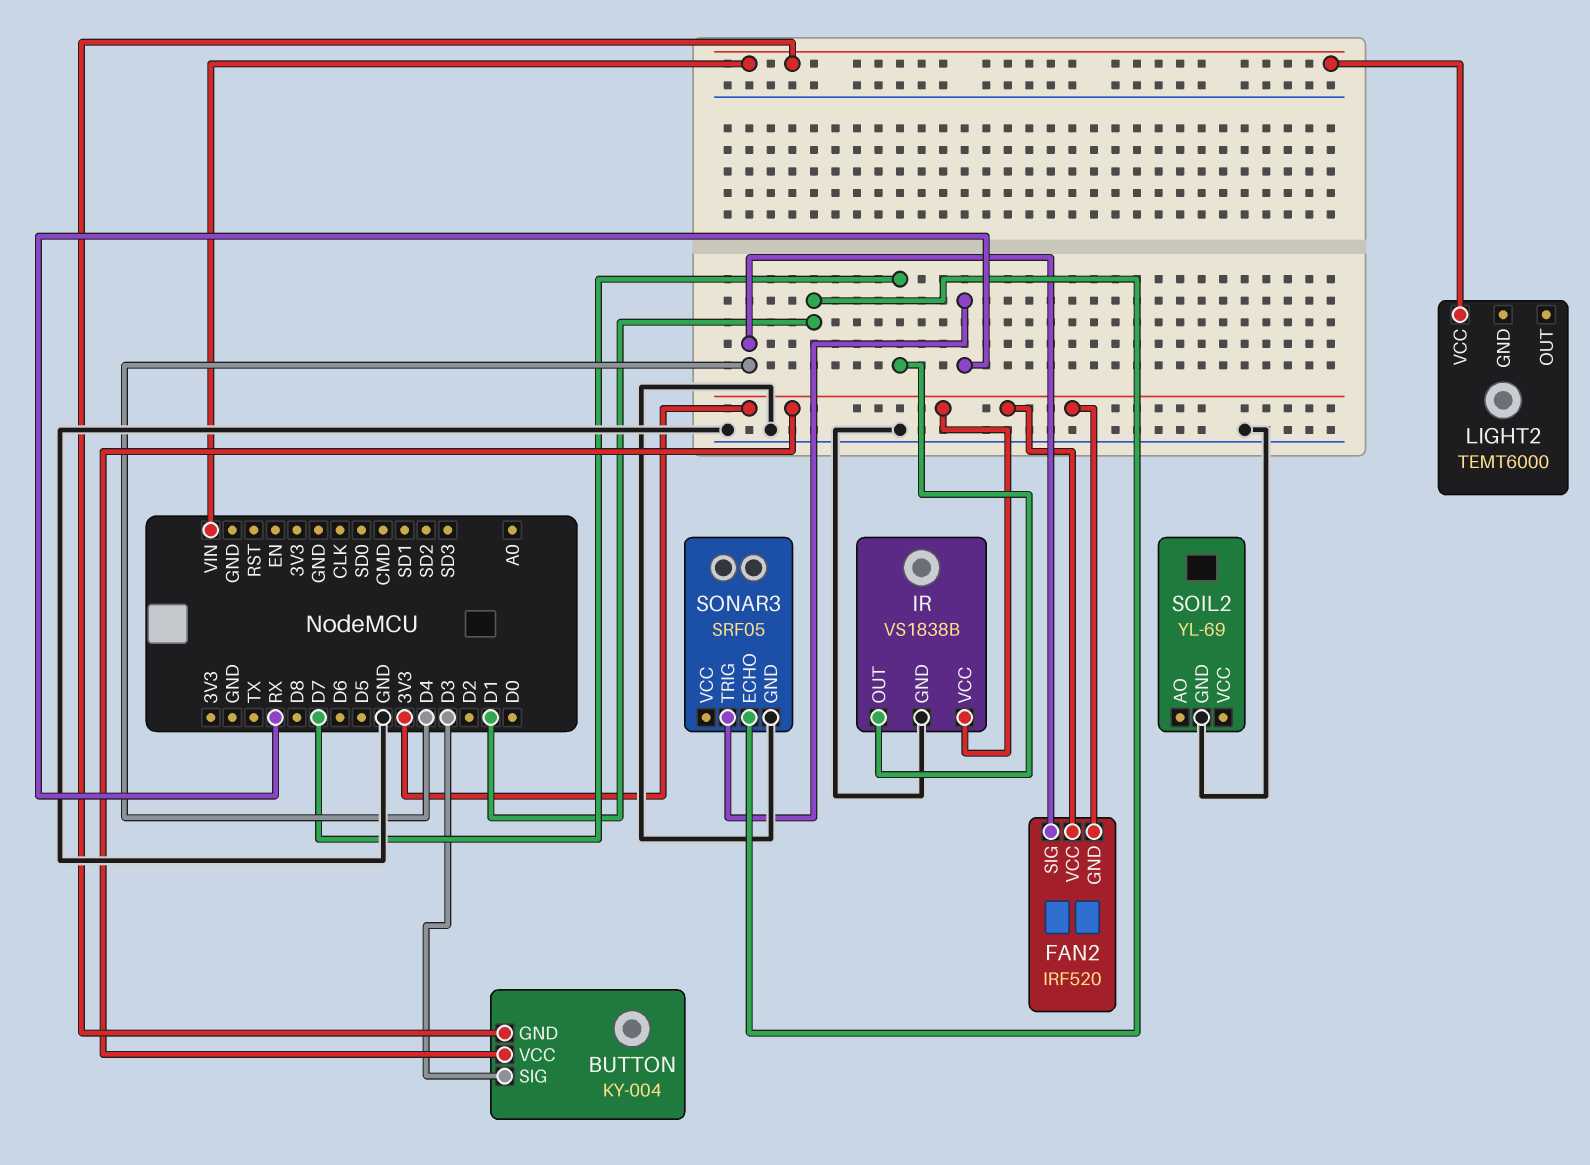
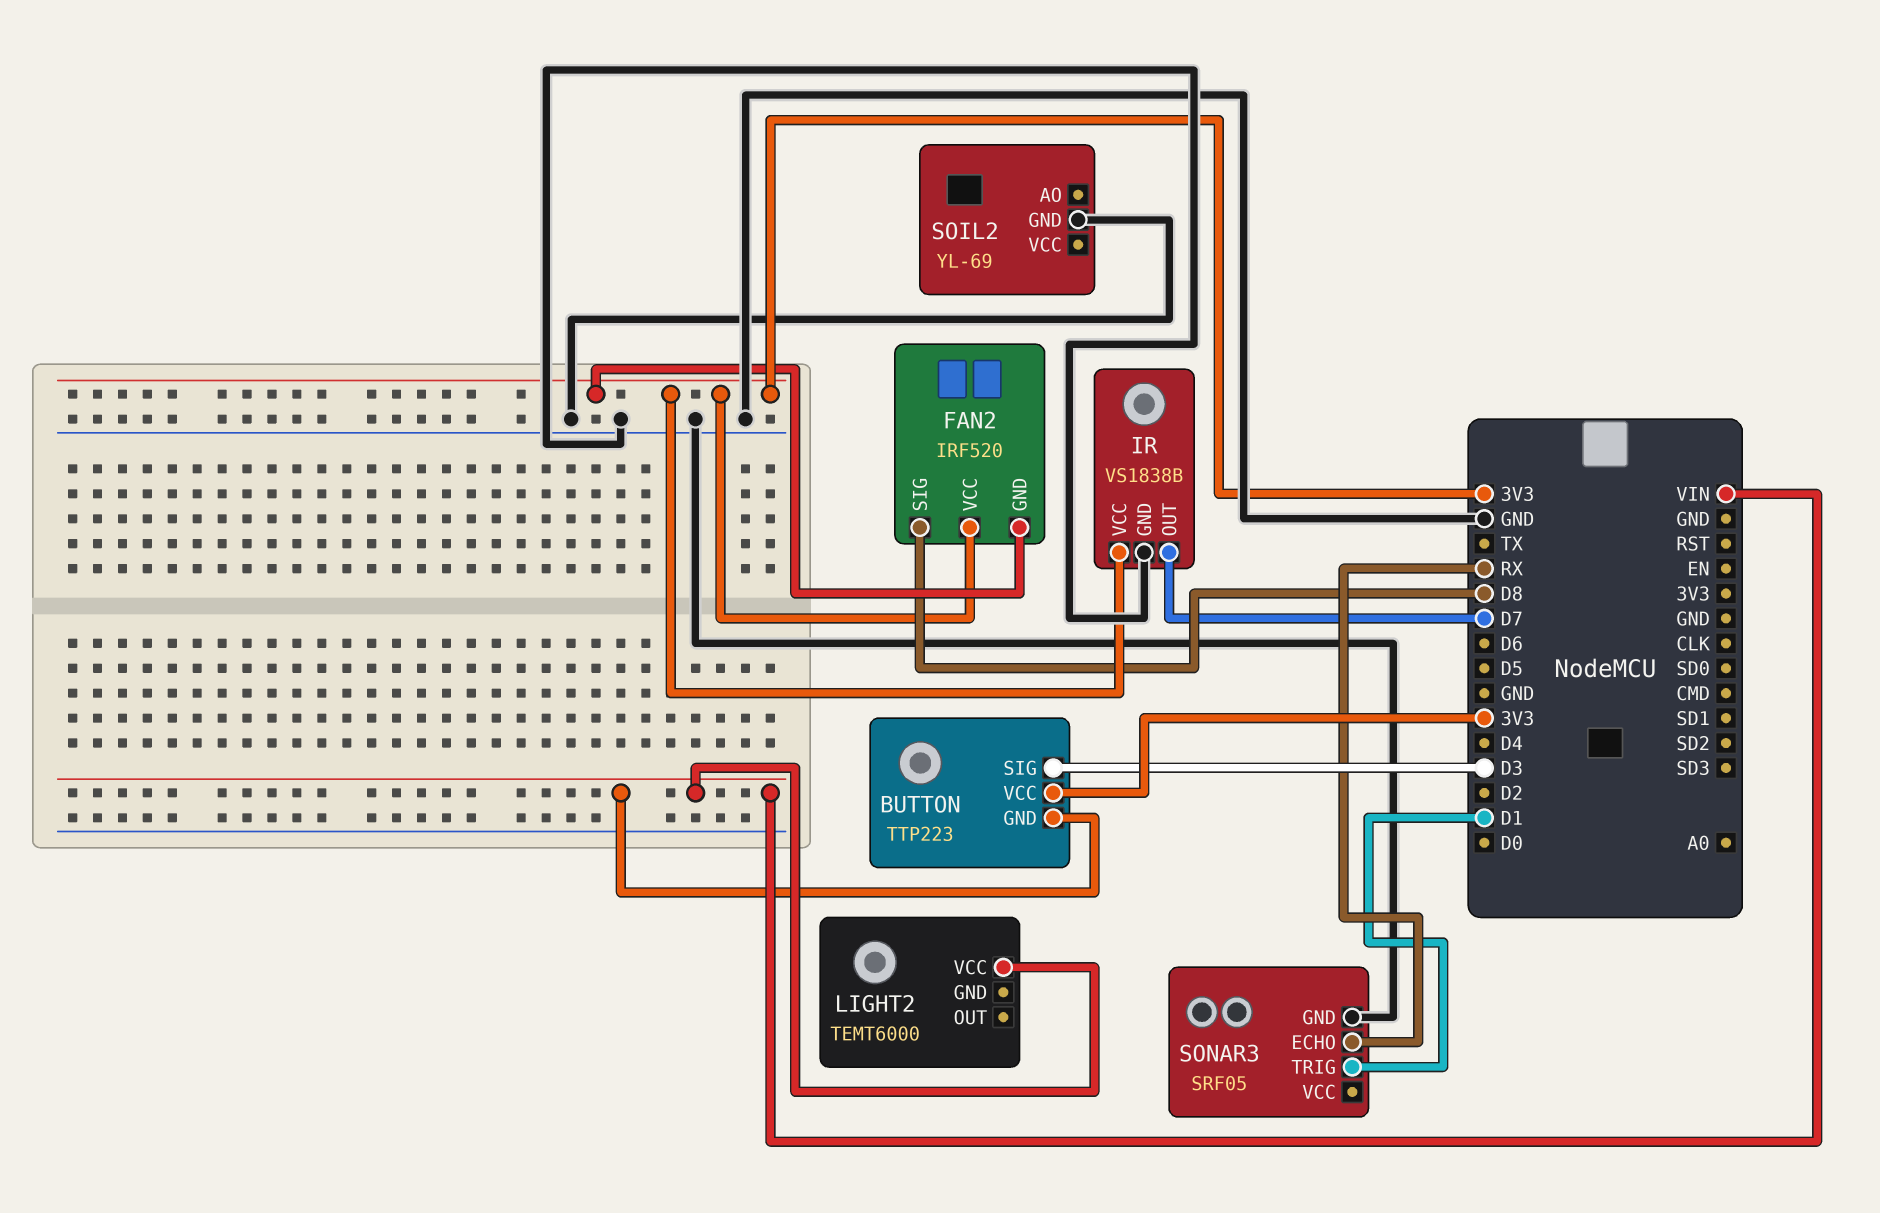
BUTTON: KY-004 -> TTP223
FAN2 pin SIG: D4 -> D8
SONAR3 pin ECHO: D1 -> RX
SONAR3 pin TRIG: RX -> D1

